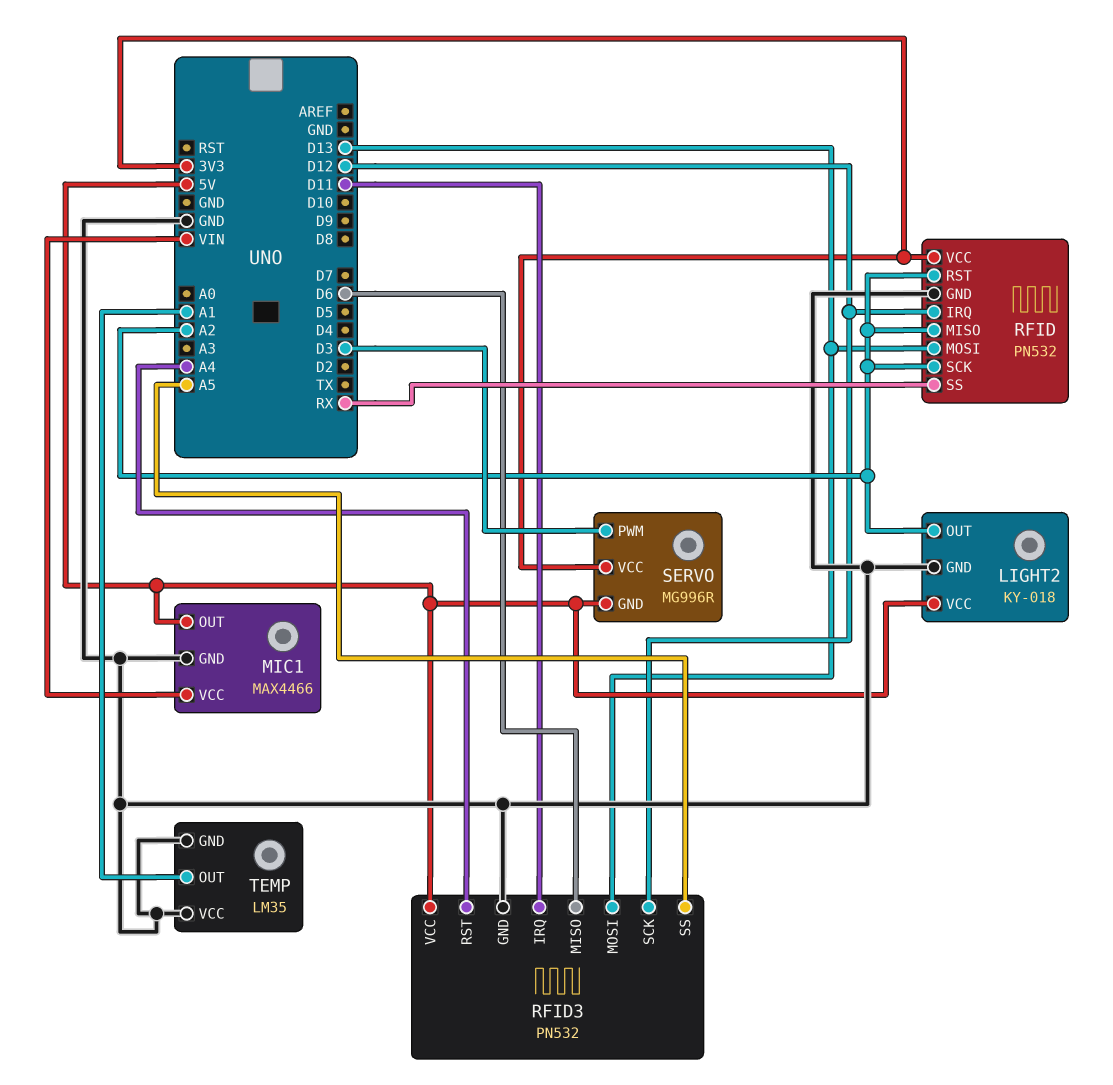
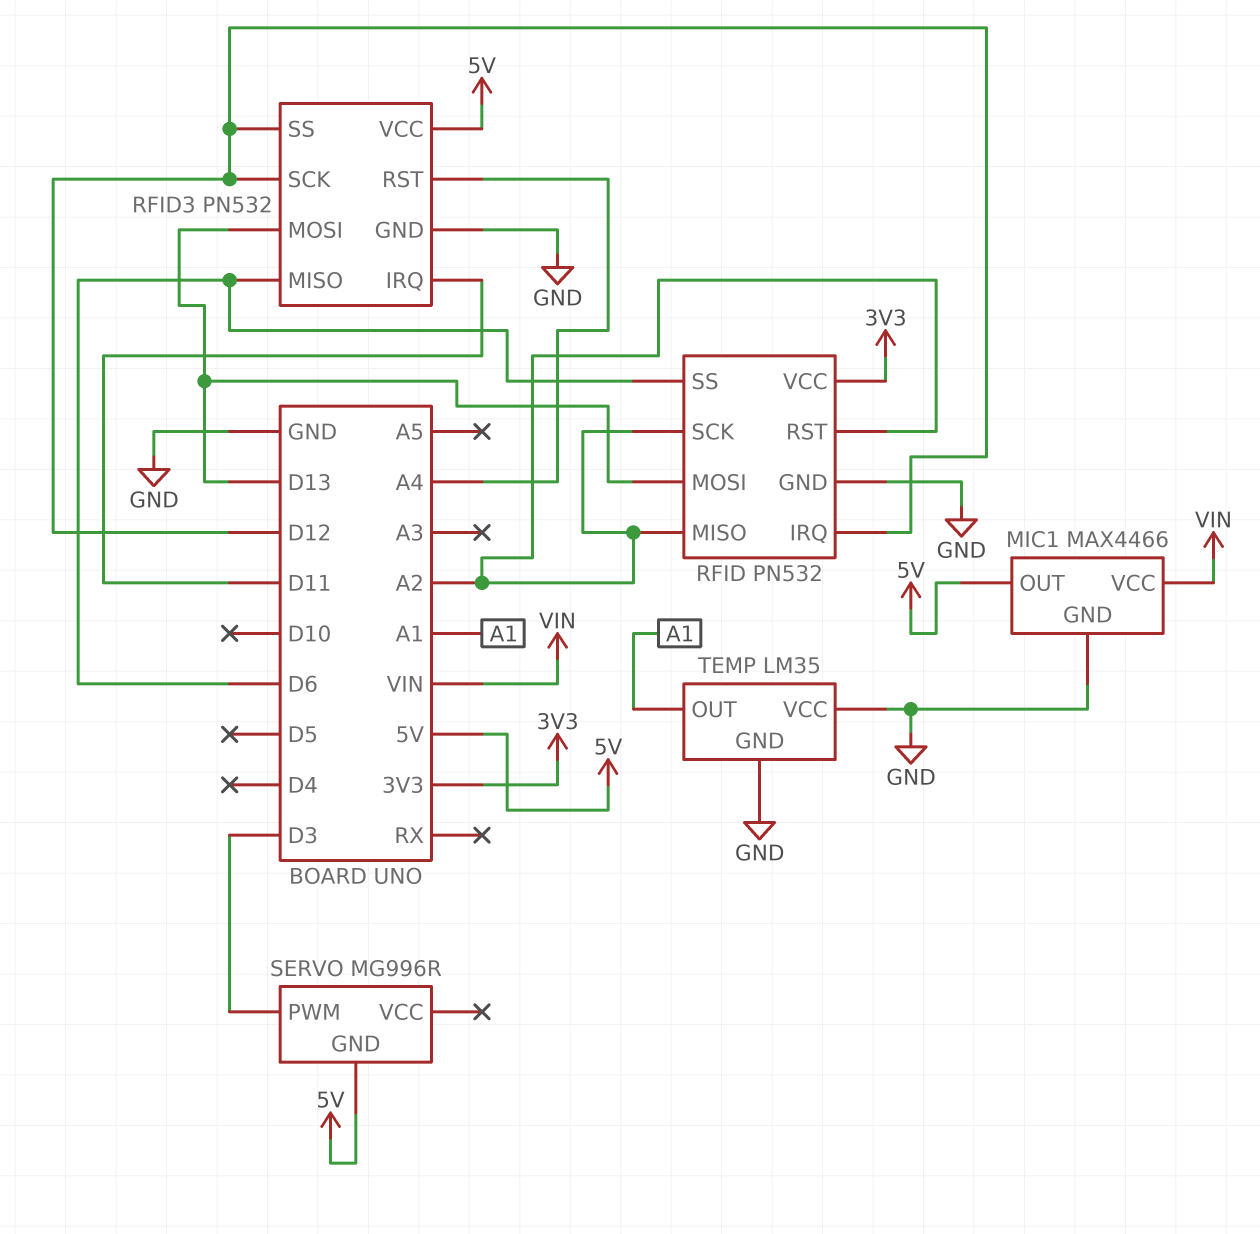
LIGHT2: KY-018 -> none
LIGHT2 pin GND: GND -> none
LIGHT2 pin OUT: A2 -> none
LIGHT2 pin VCC: 5V -> none
RFID pin SS: RX -> D6
RFID3 pin SS: A5 -> D12
SERVO pin VCC: 3V3 -> none

